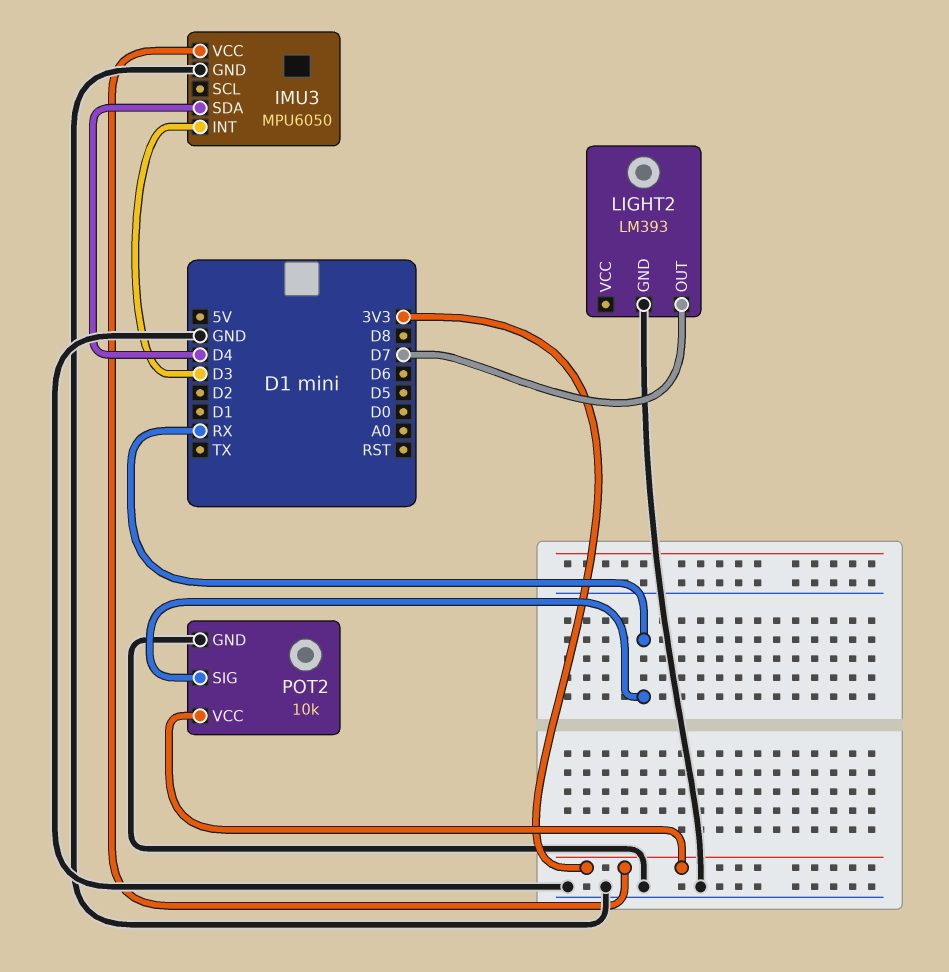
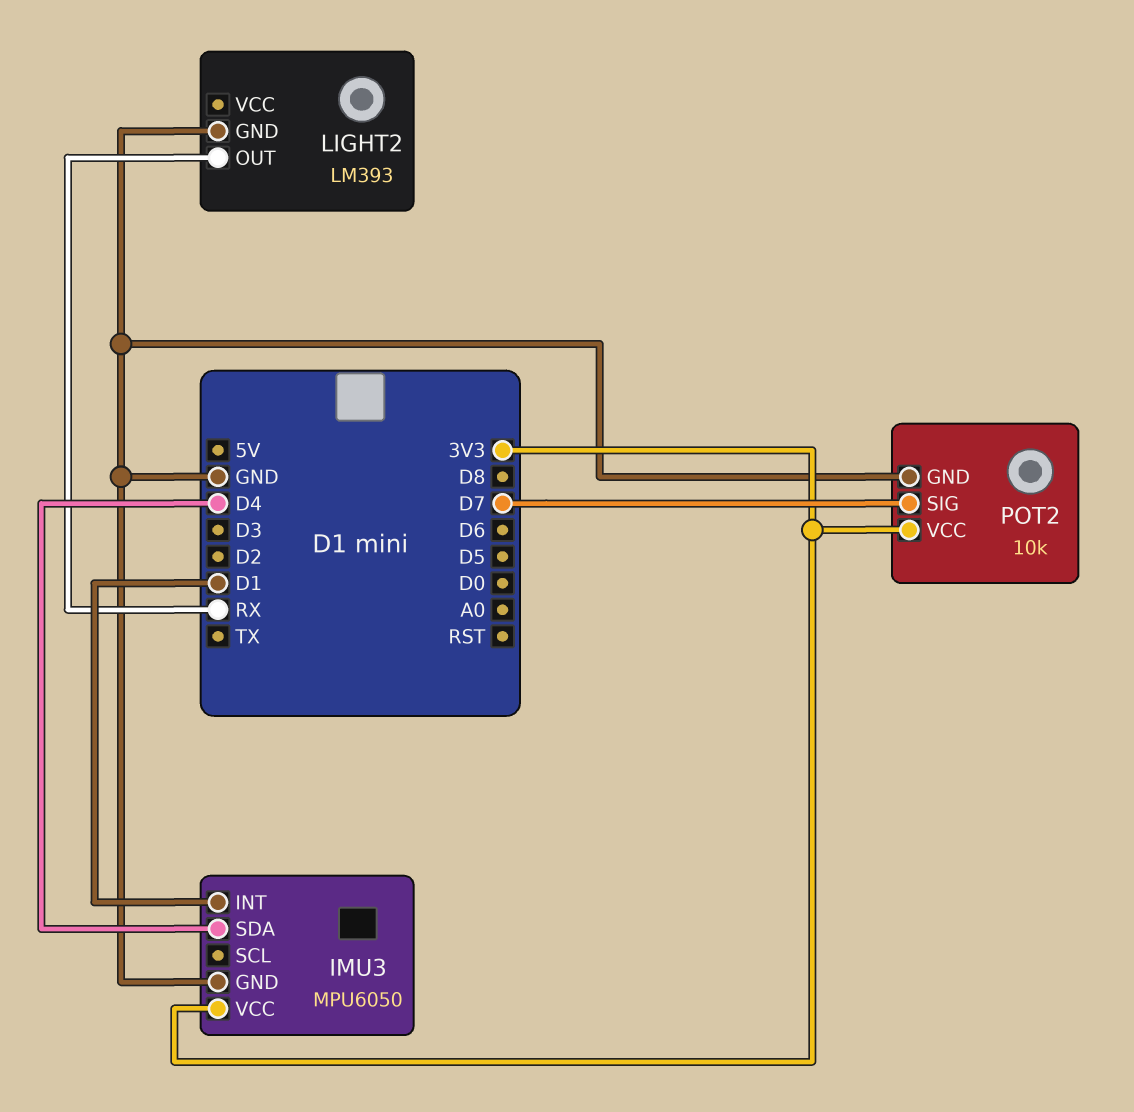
IMU3 pin INT: D3 -> D1
LIGHT2 pin OUT: D7 -> RX
POT2 pin SIG: RX -> D7

